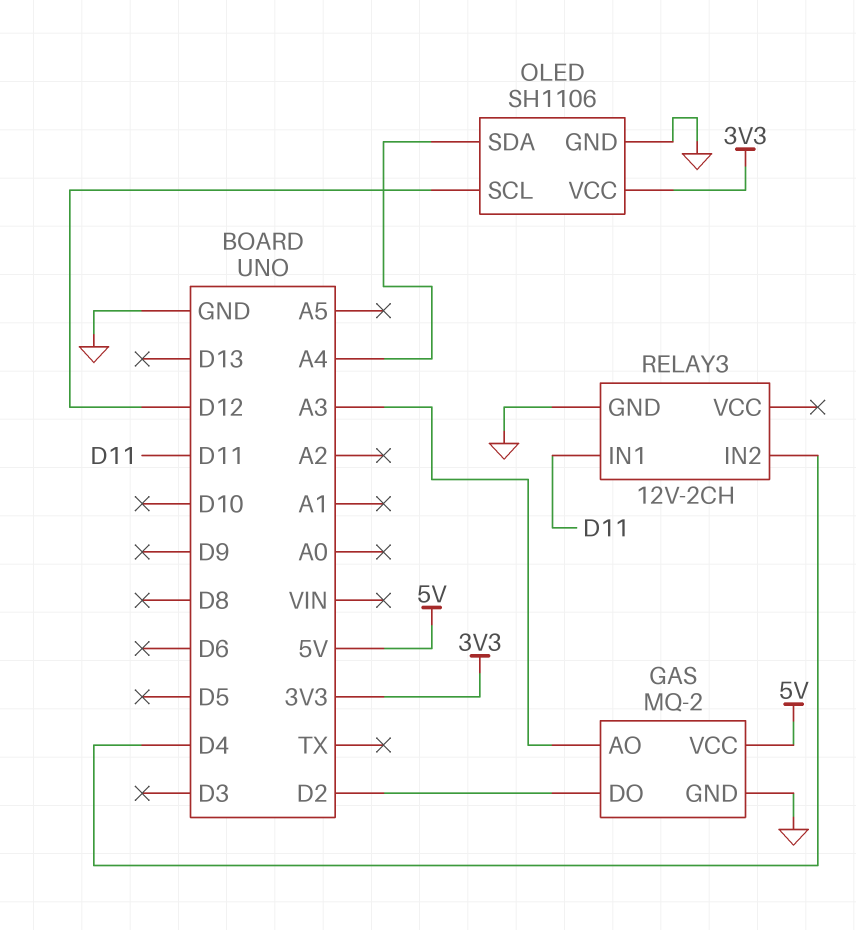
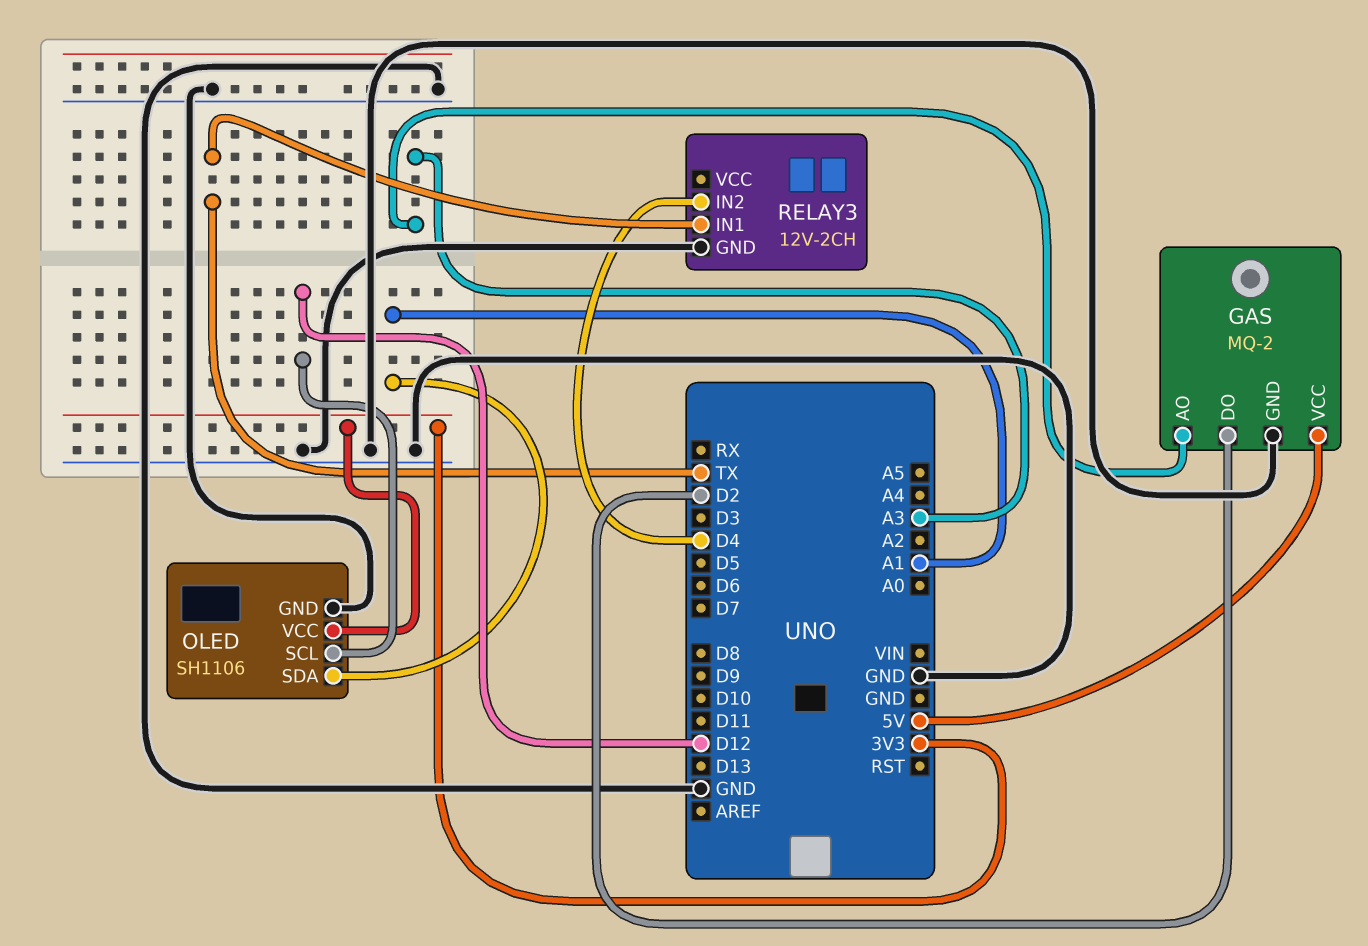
OLED pin SDA: A4 -> A1
RELAY3 pin IN1: D11 -> TX

